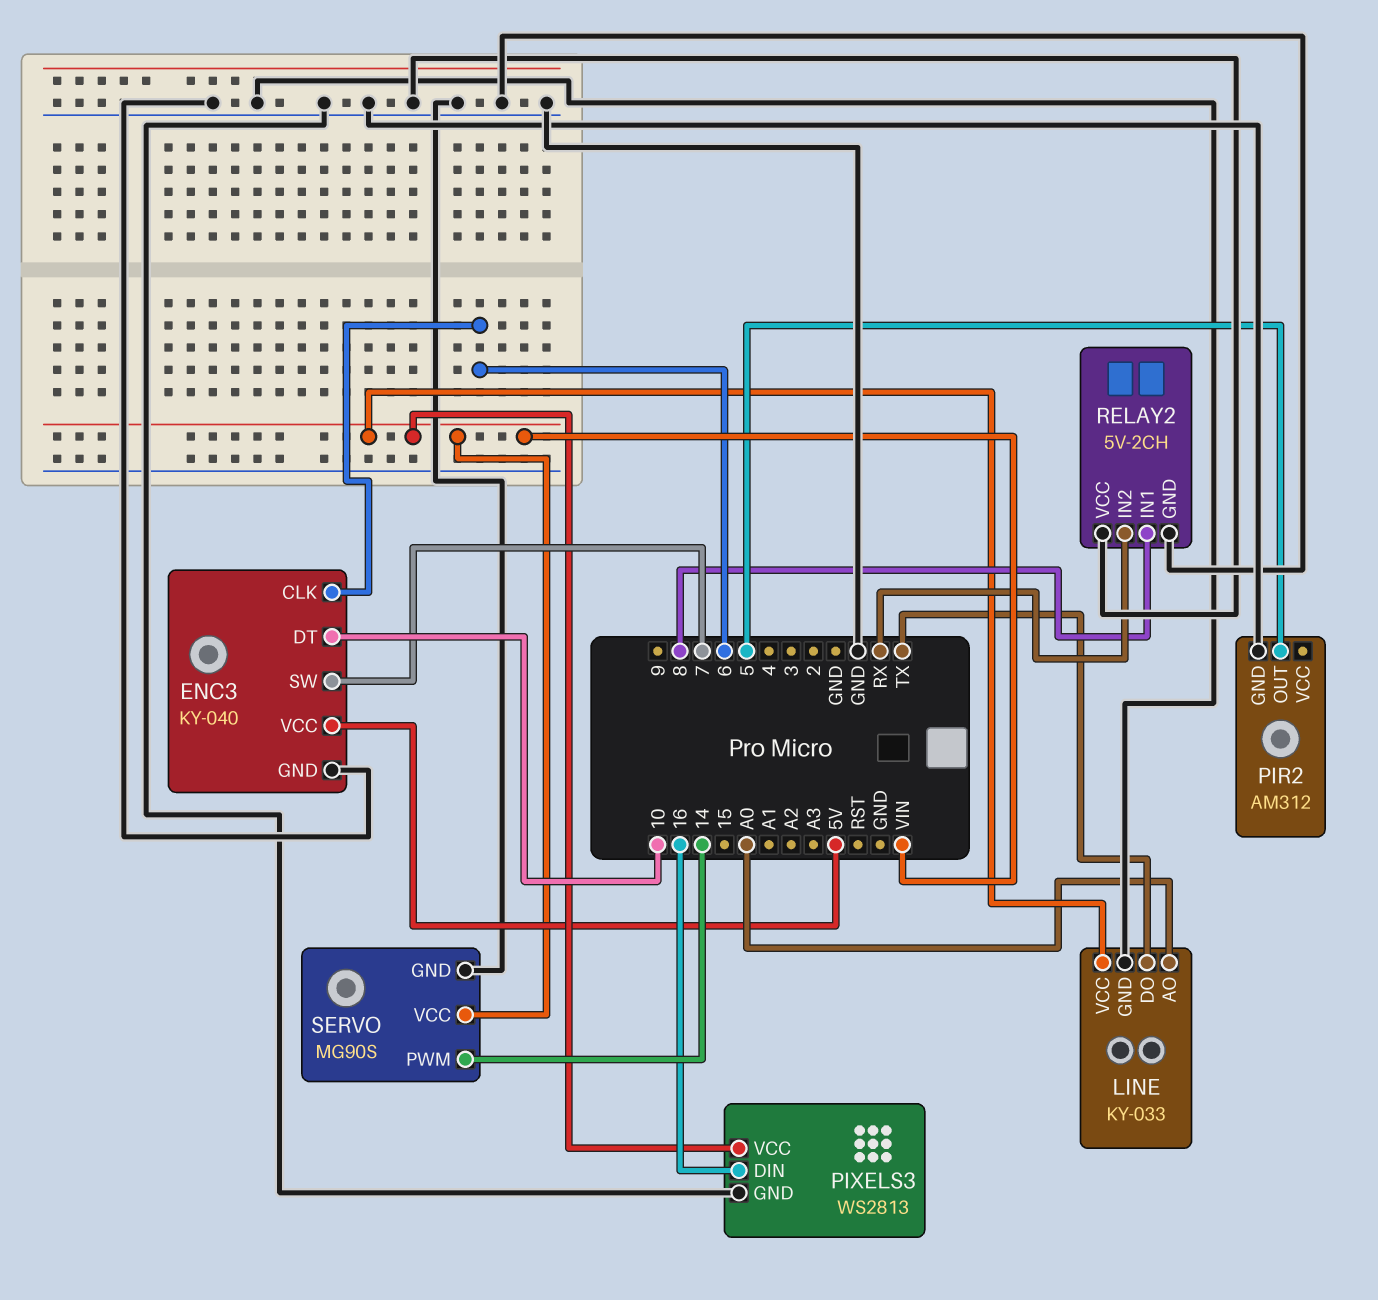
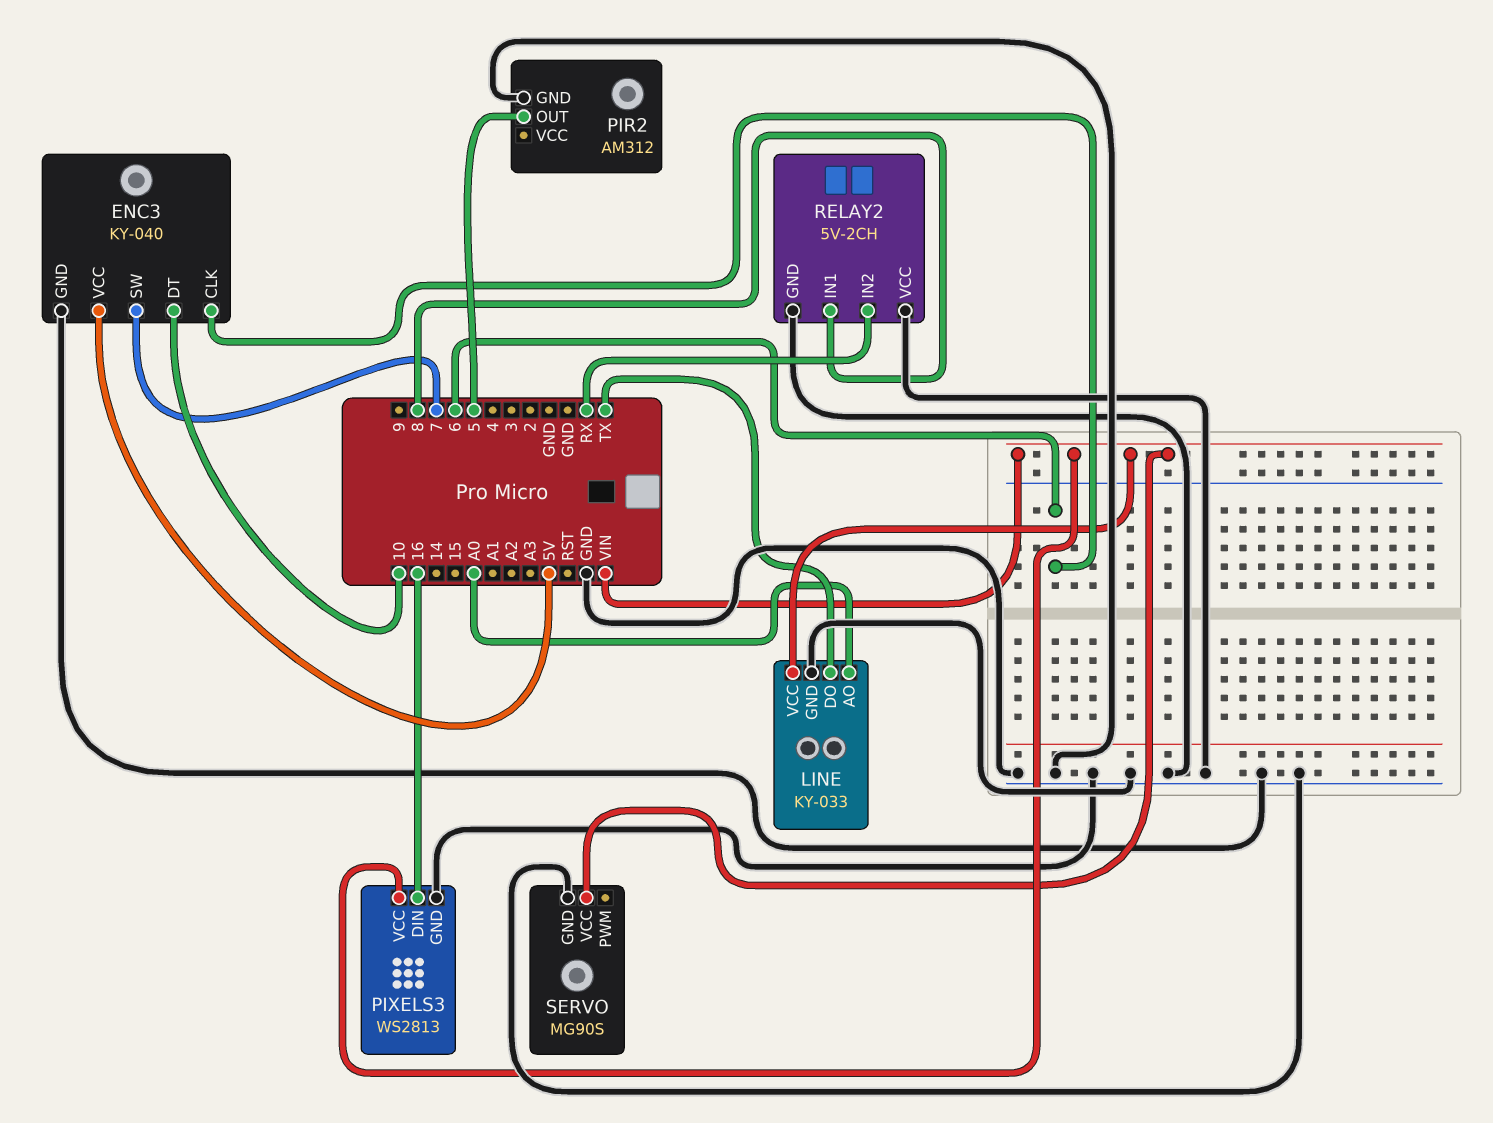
SERVO pin PWM: 14 -> none

